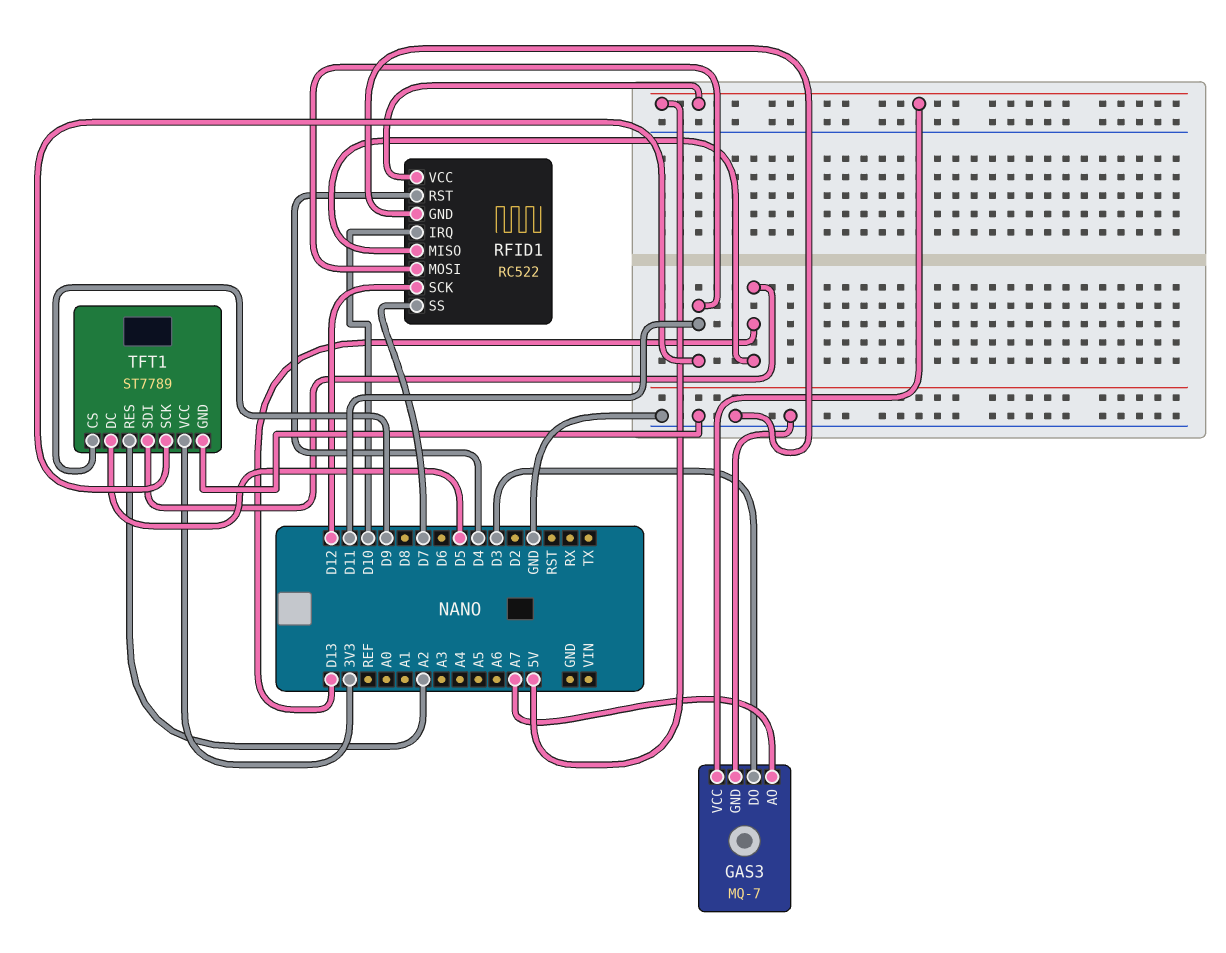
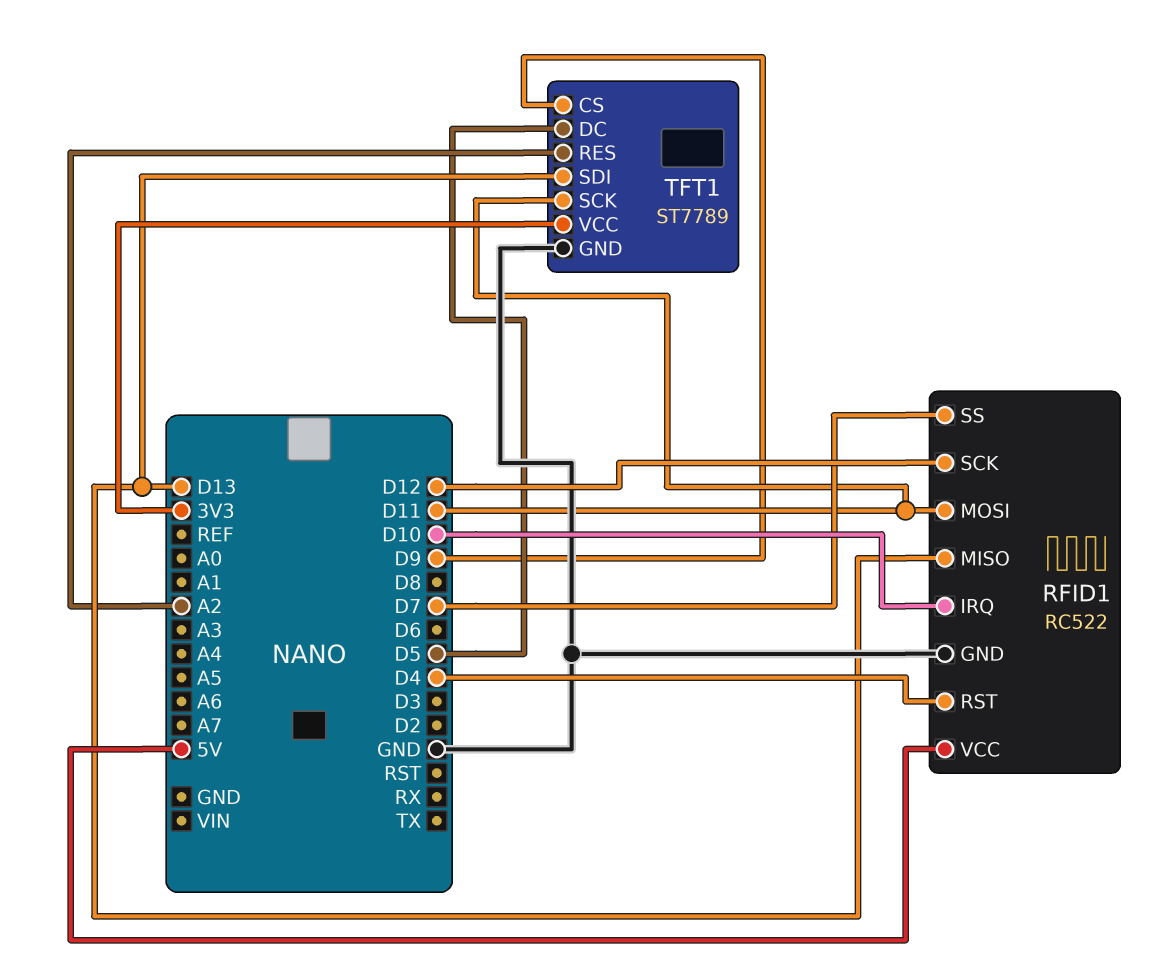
GAS3: MQ-7 -> none
GAS3 pin AO: A7 -> none
GAS3 pin DO: D3 -> none
GAS3 pin GND: GND -> none
GAS3 pin VCC: 5V -> none

